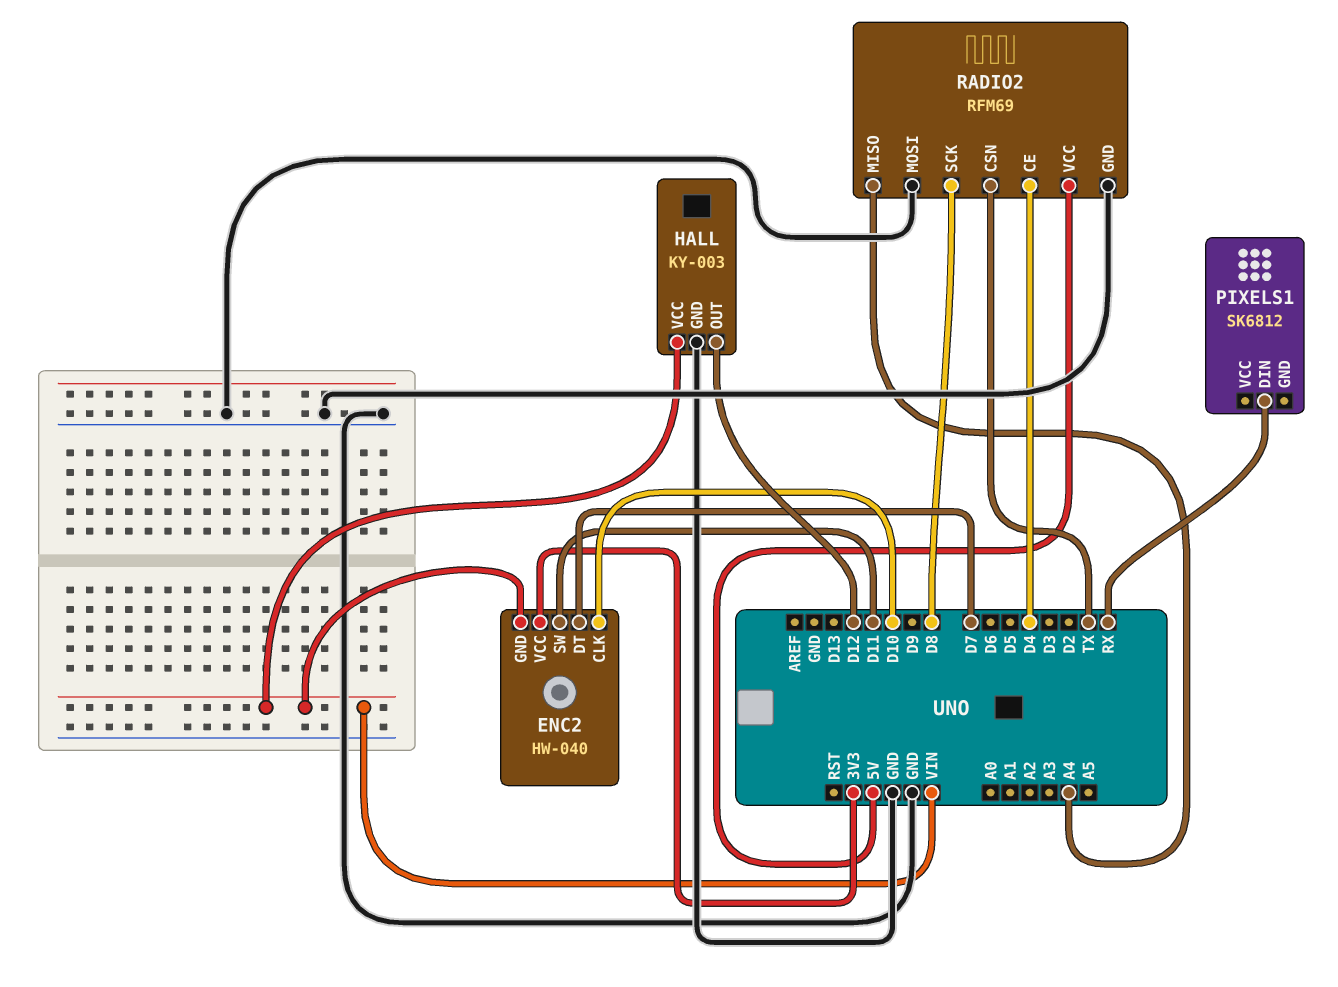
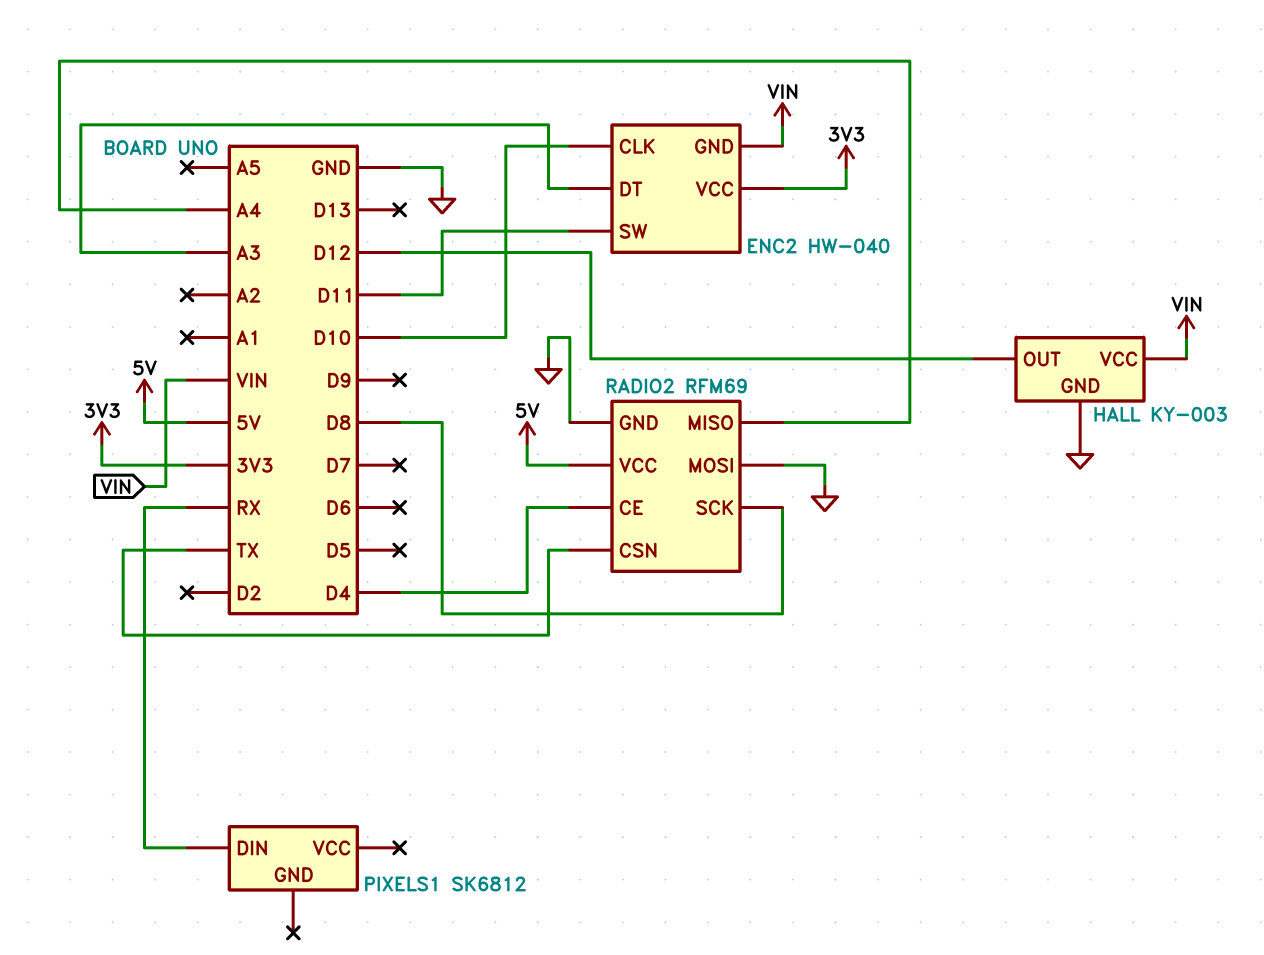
ENC2 pin DT: D7 -> A3

